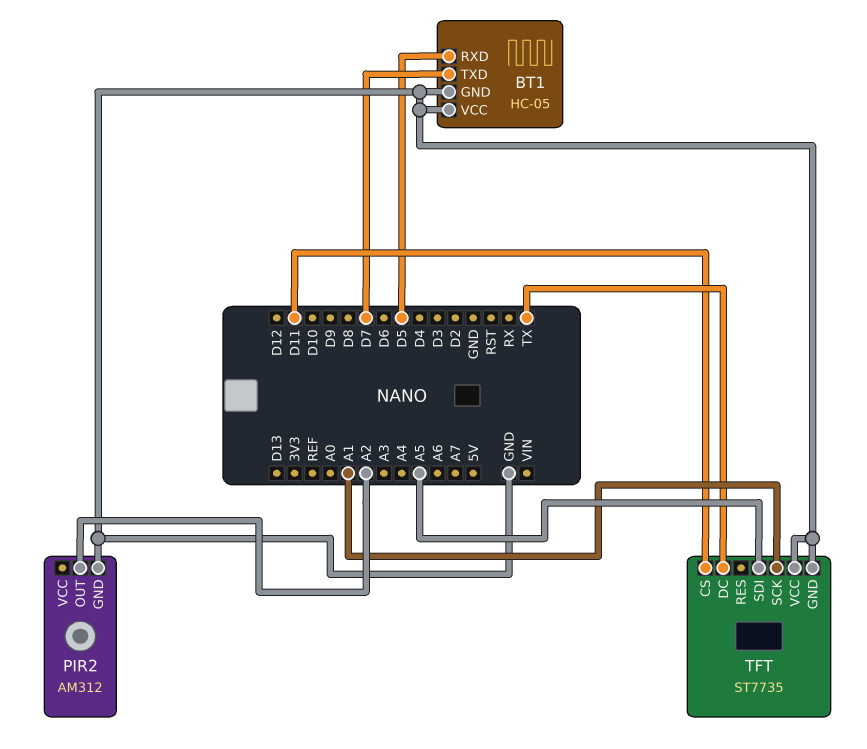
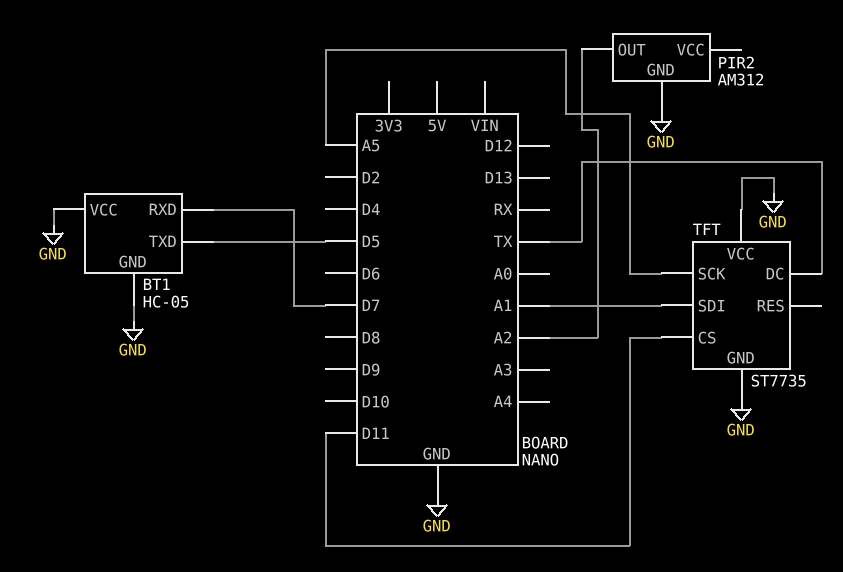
BT1 pin RXD: D5 -> D7
BT1 pin TXD: D7 -> D5
TFT pin SCK: A1 -> A5
TFT pin SDI: A5 -> A1

